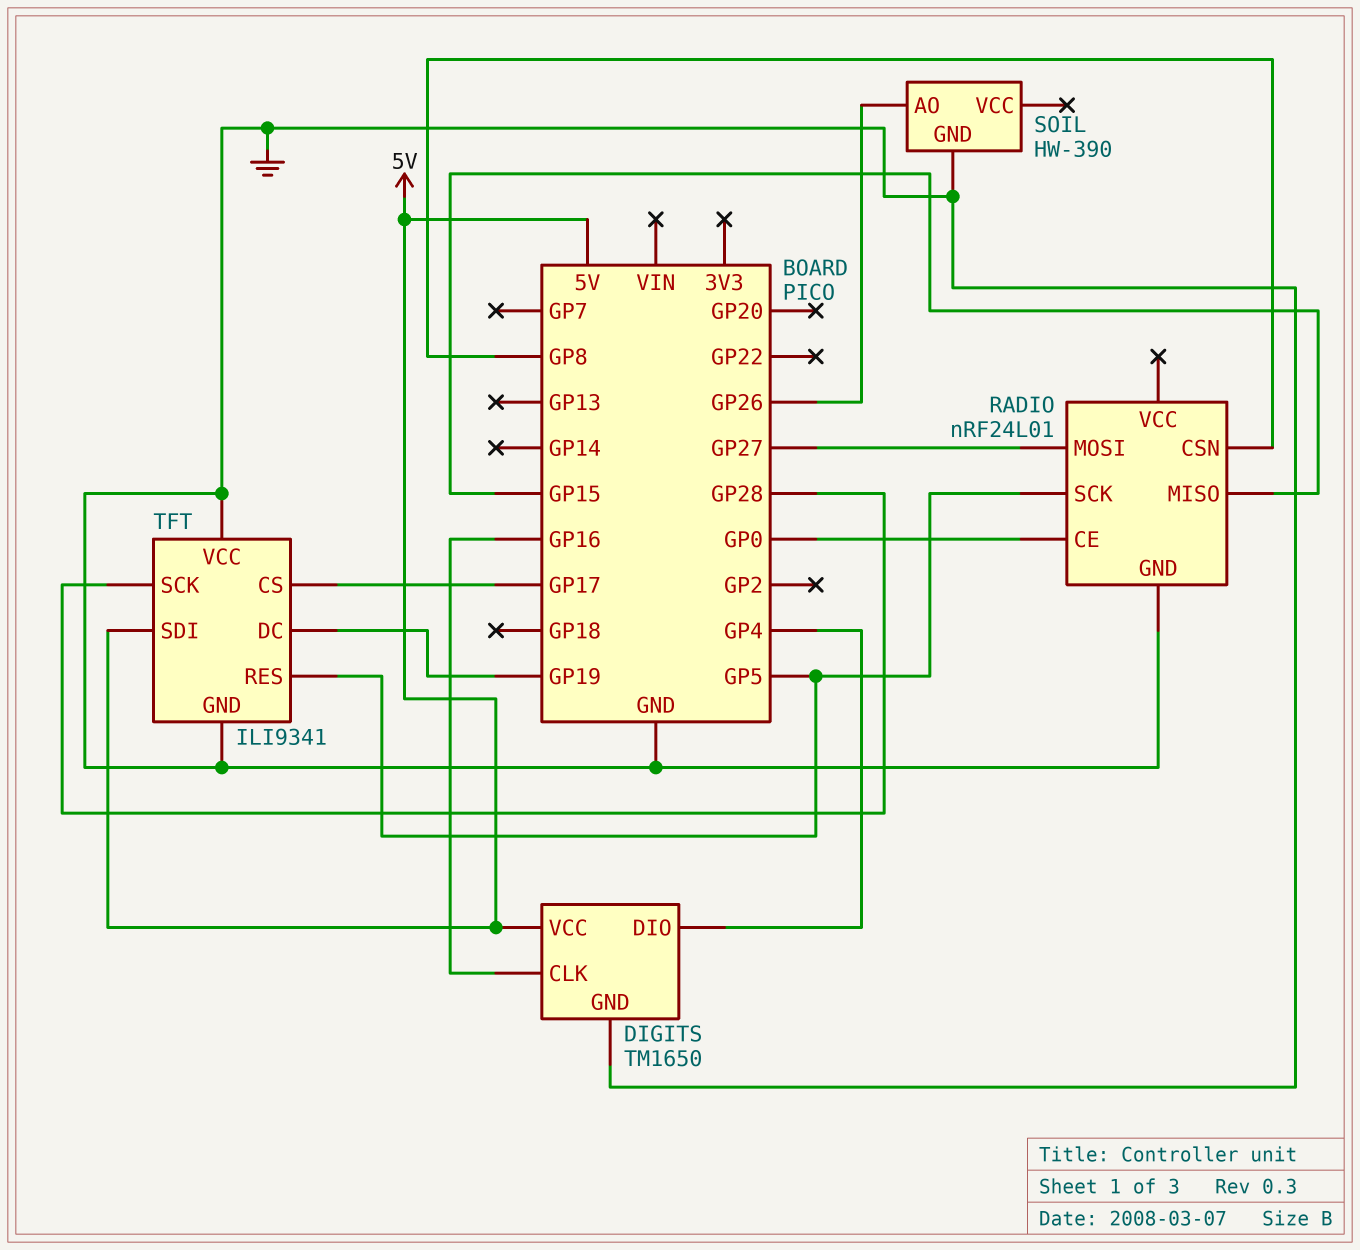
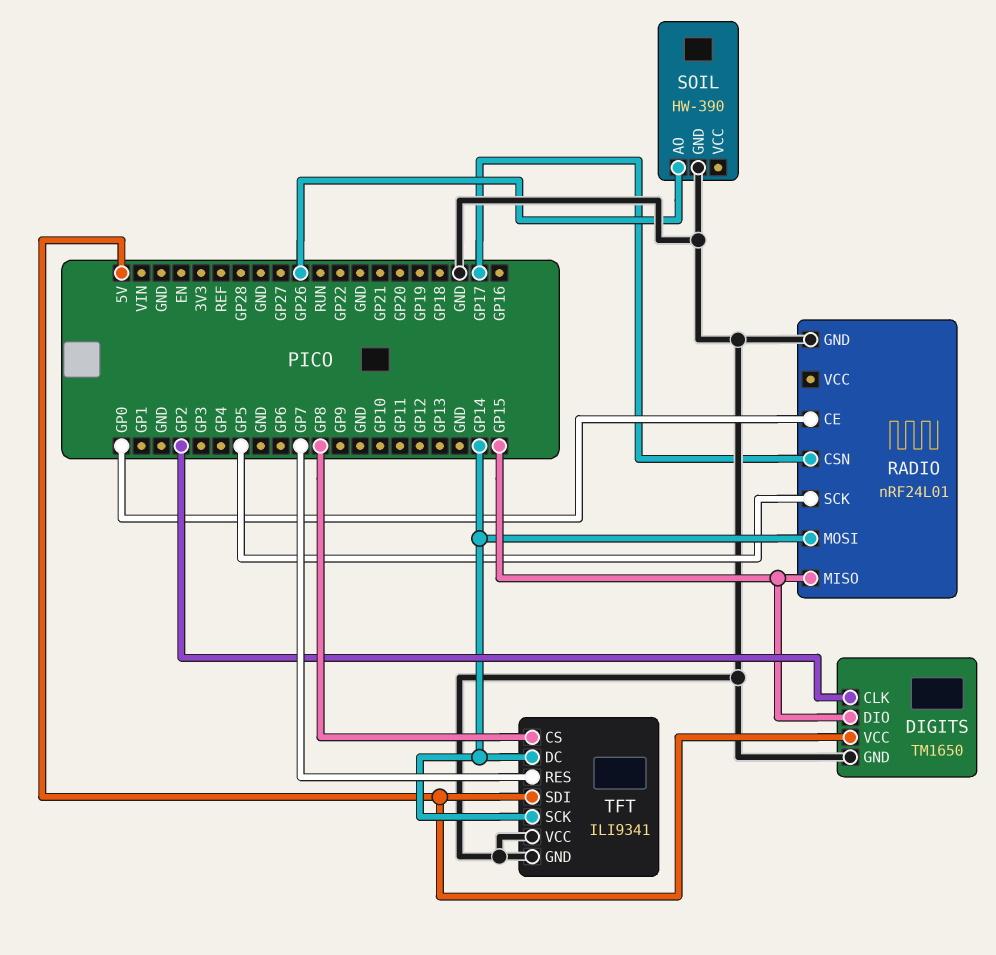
DIGITS pin CLK: GP16 -> GP2
DIGITS pin DIO: GP4 -> GP15
RADIO pin CSN: GP8 -> GP17
RADIO pin MOSI: GP27 -> GP14
TFT pin CS: GP17 -> GP8
TFT pin DC: GP19 -> GP14
TFT pin RES: GP5 -> GP7
TFT pin SCK: GP28 -> GP14

